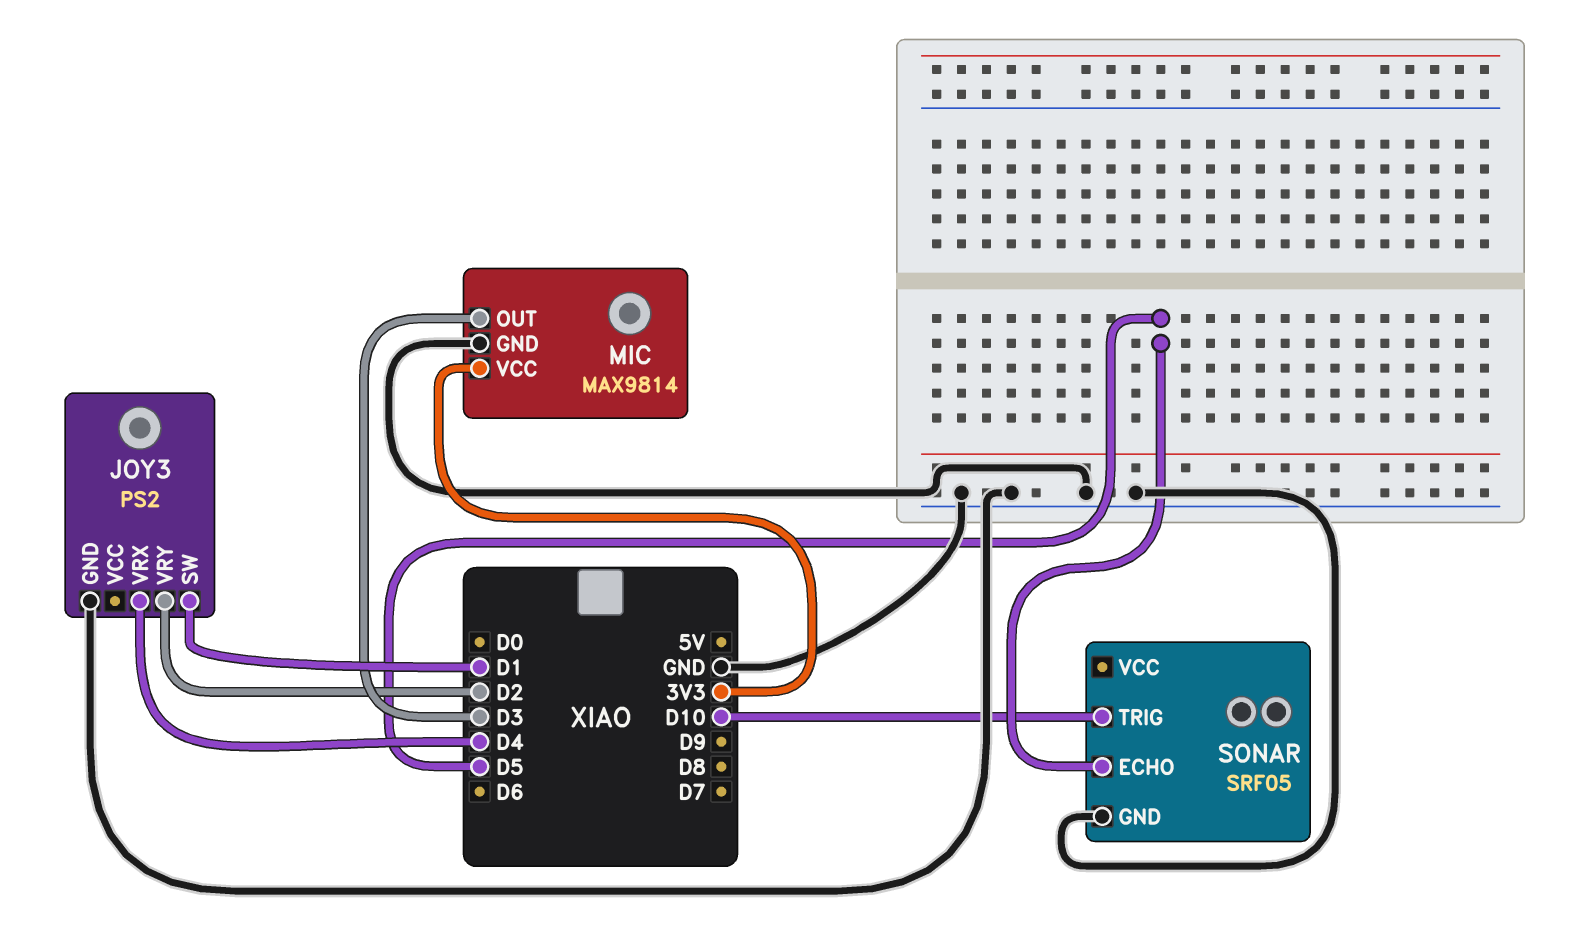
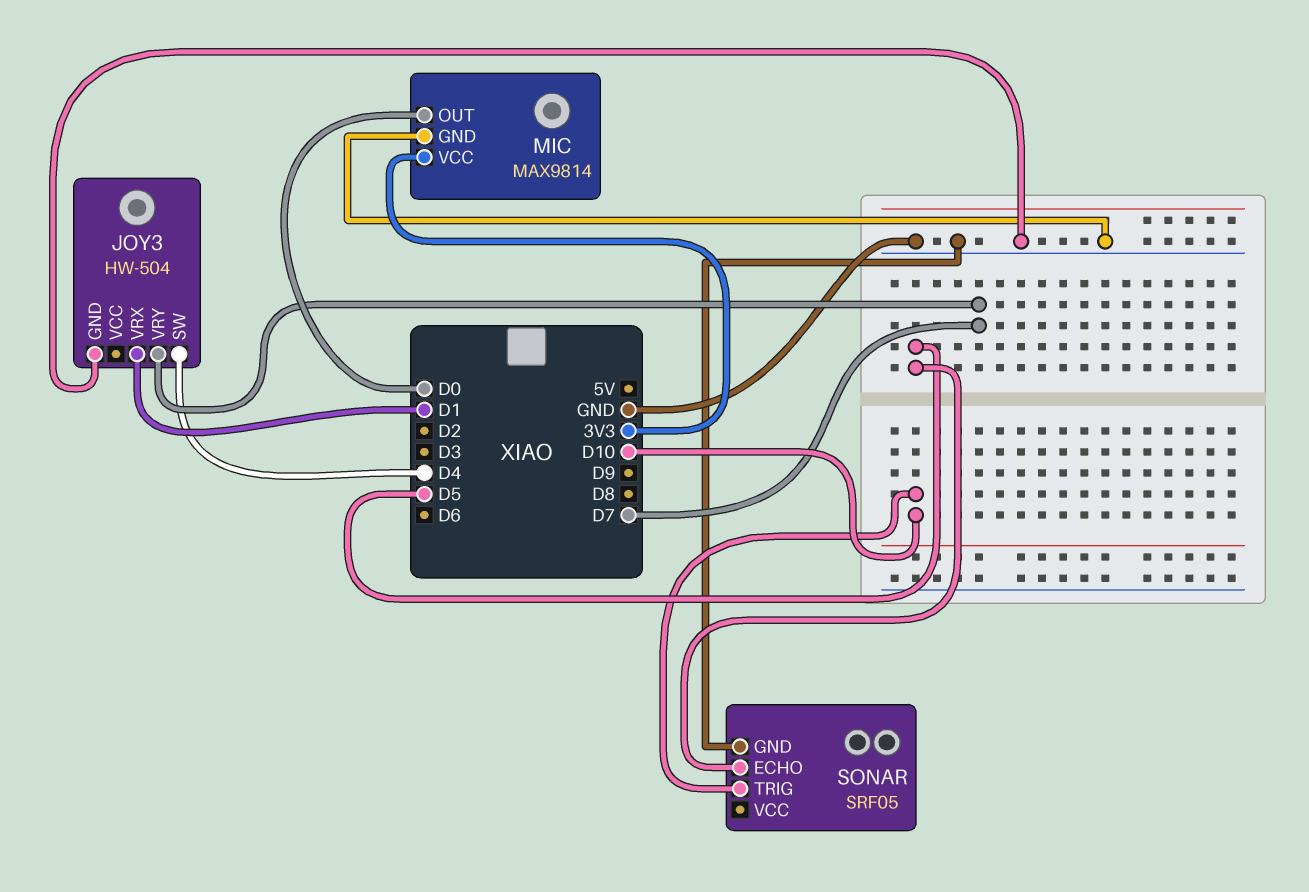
JOY3: PS2 -> HW-504
JOY3 pin SW: D1 -> D4
JOY3 pin VRX: D4 -> D1
JOY3 pin VRY: D2 -> D7
MIC pin OUT: D3 -> D0

